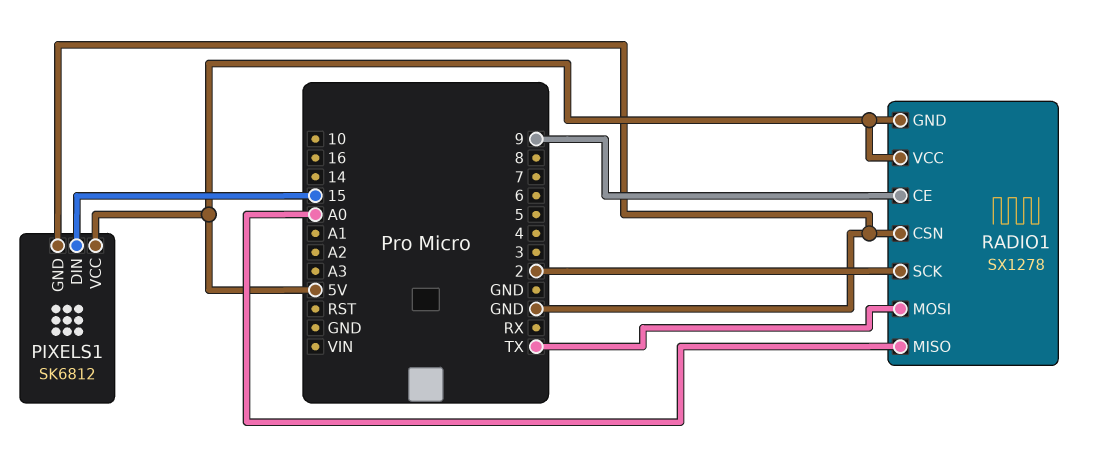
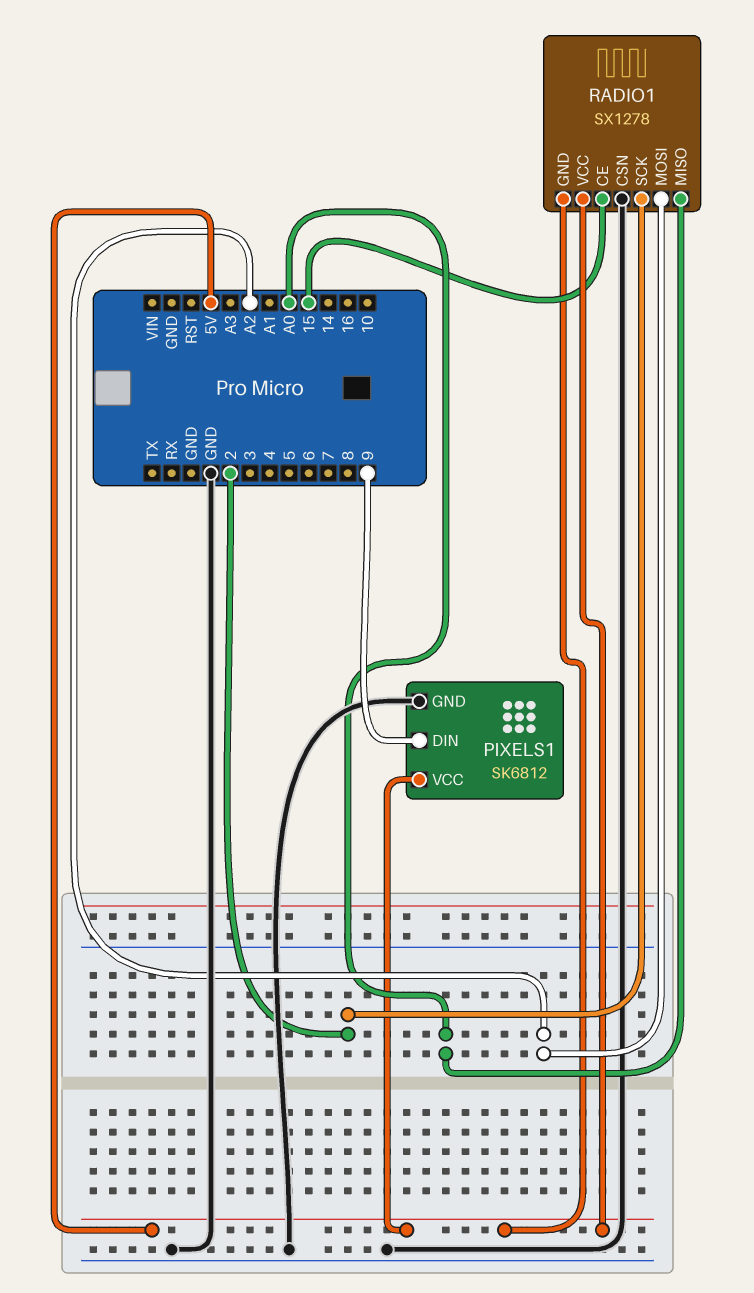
PIXELS1 pin DIN: 15 -> 9
RADIO1 pin CE: 9 -> 15
RADIO1 pin MOSI: TX -> A2

